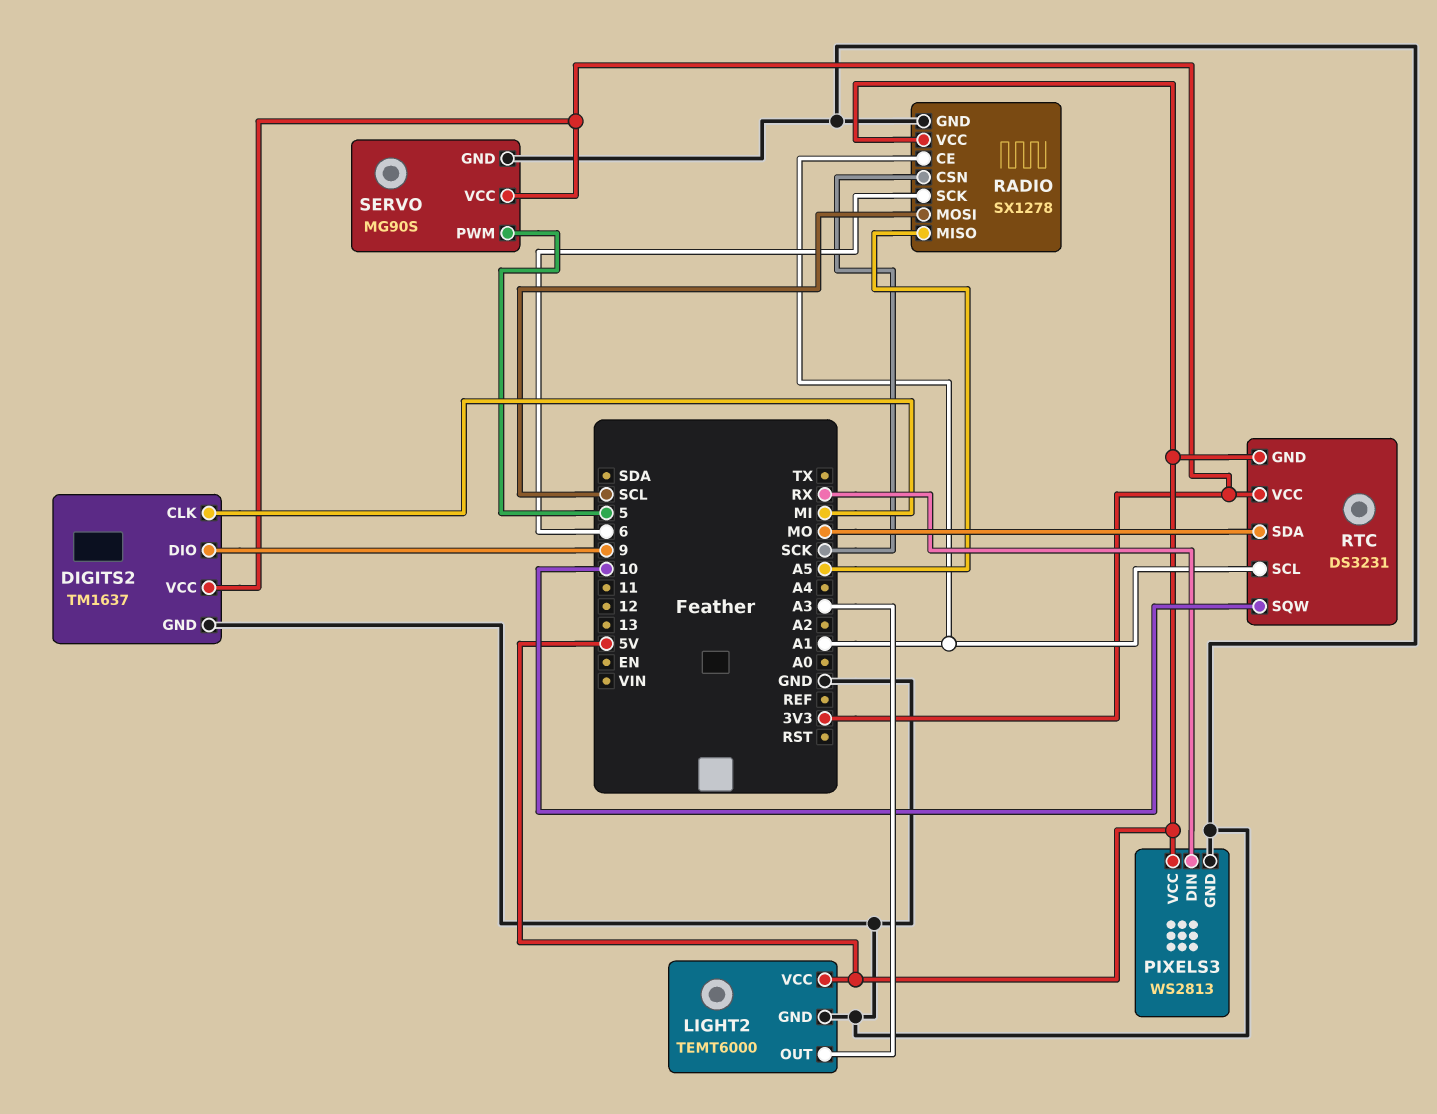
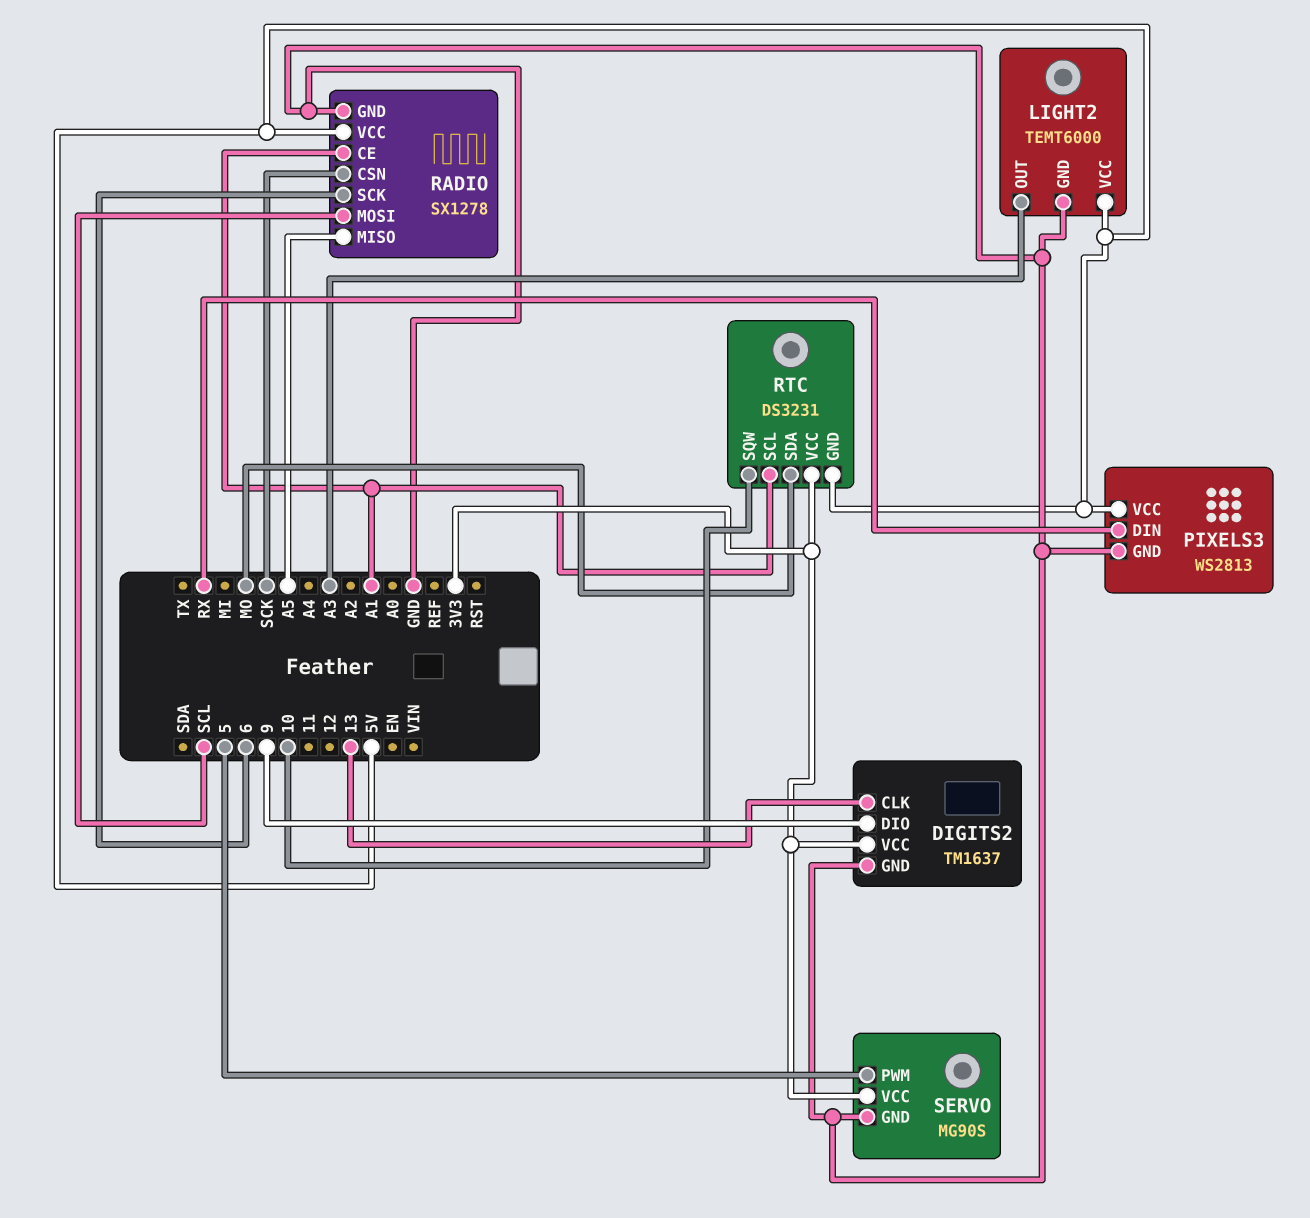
DIGITS2 pin CLK: MI -> 13

